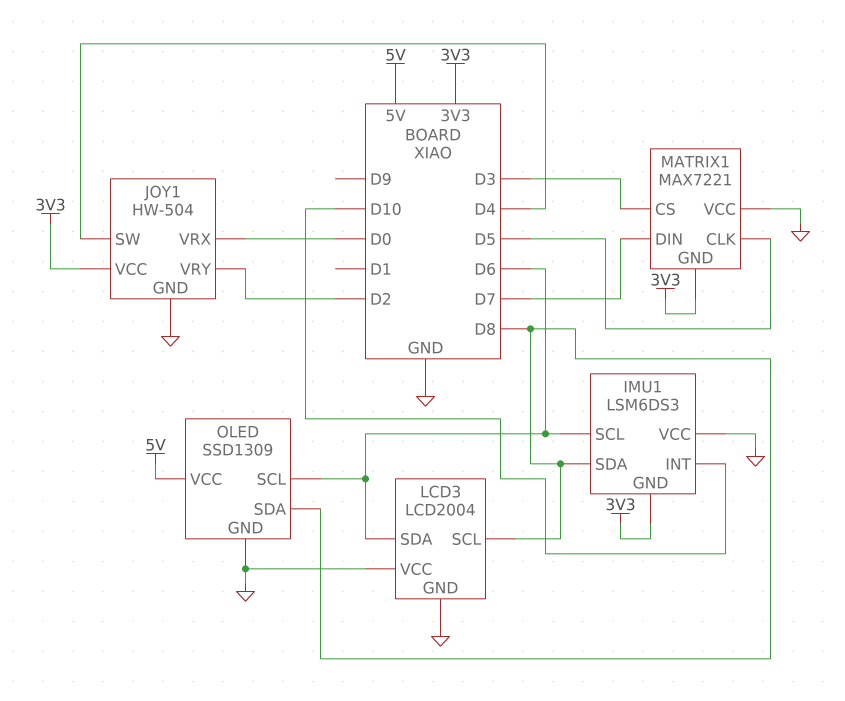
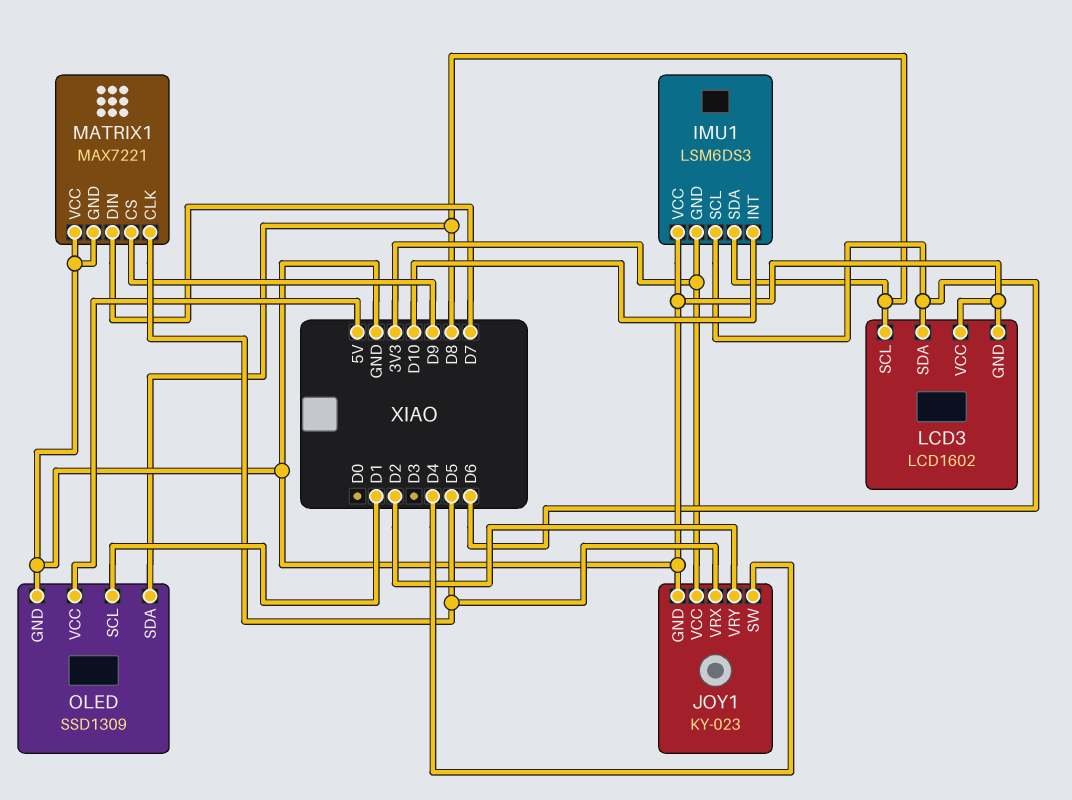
JOY1: HW-504 -> KY-023
JOY1 pin VRX: D0 -> D5
LCD3: LCD2004 -> LCD1602
MATRIX1 pin CS: D3 -> D9
MATRIX1 pin GND: 3V3 -> GND
OLED pin SCL: D6 -> D1

